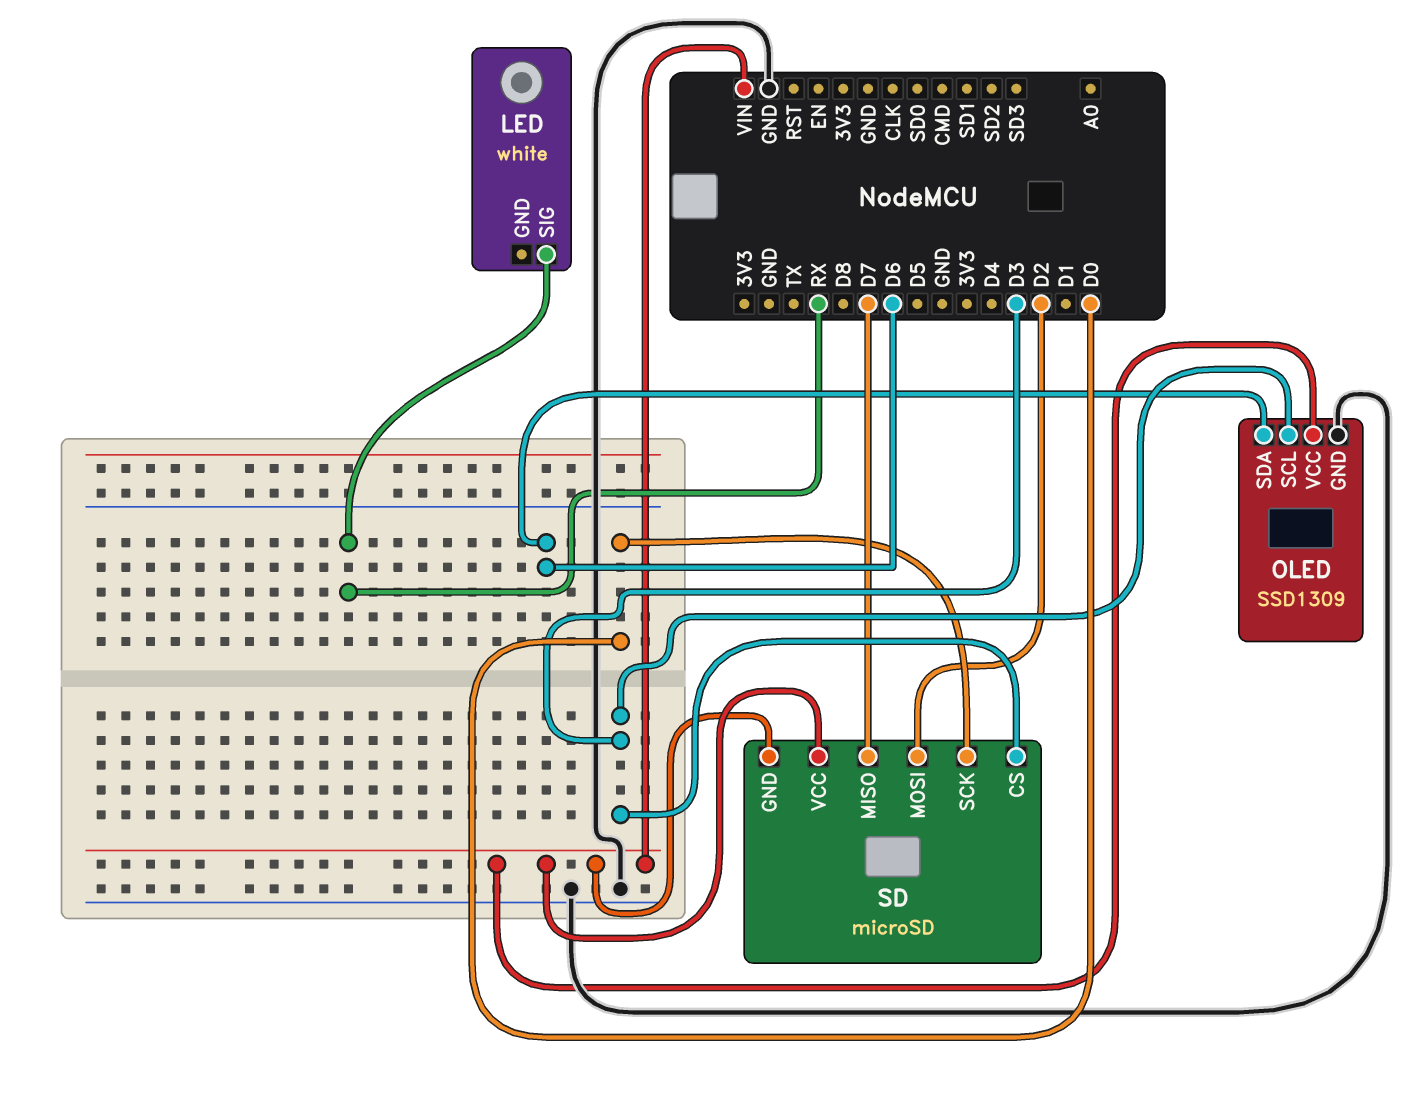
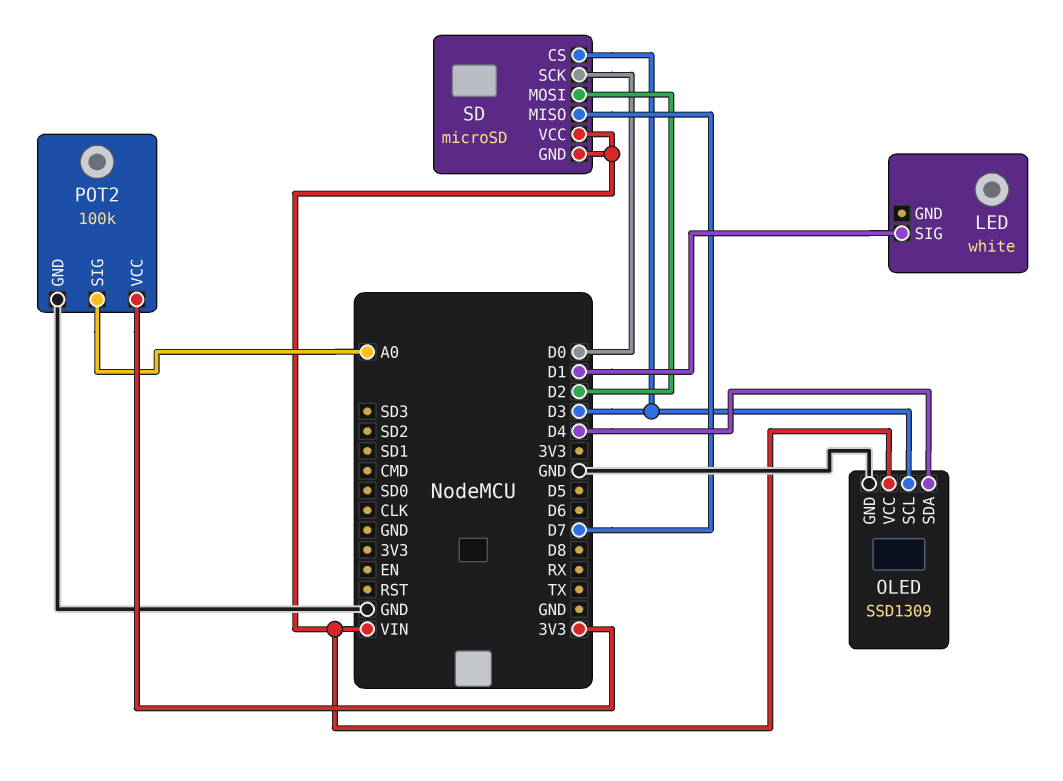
LED pin SIG: RX -> D1
OLED pin SDA: D6 -> D4
POT2: none -> 100k
POT2 pin GND: none -> GND
POT2 pin SIG: none -> A0
POT2 pin VCC: none -> 3V3

